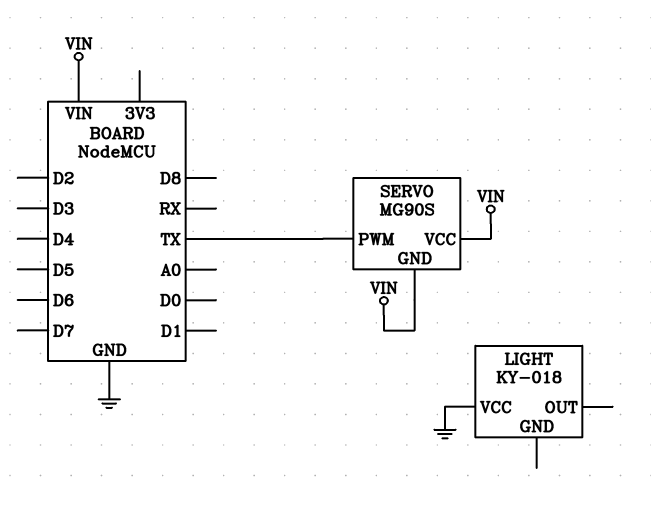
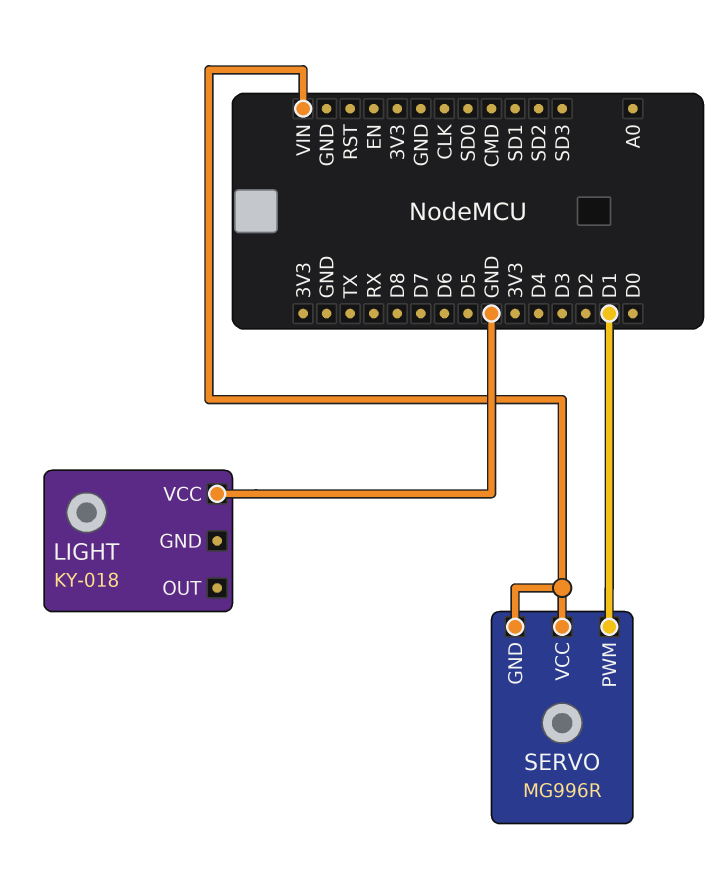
SERVO: MG90S -> MG996R
SERVO pin PWM: TX -> D1

